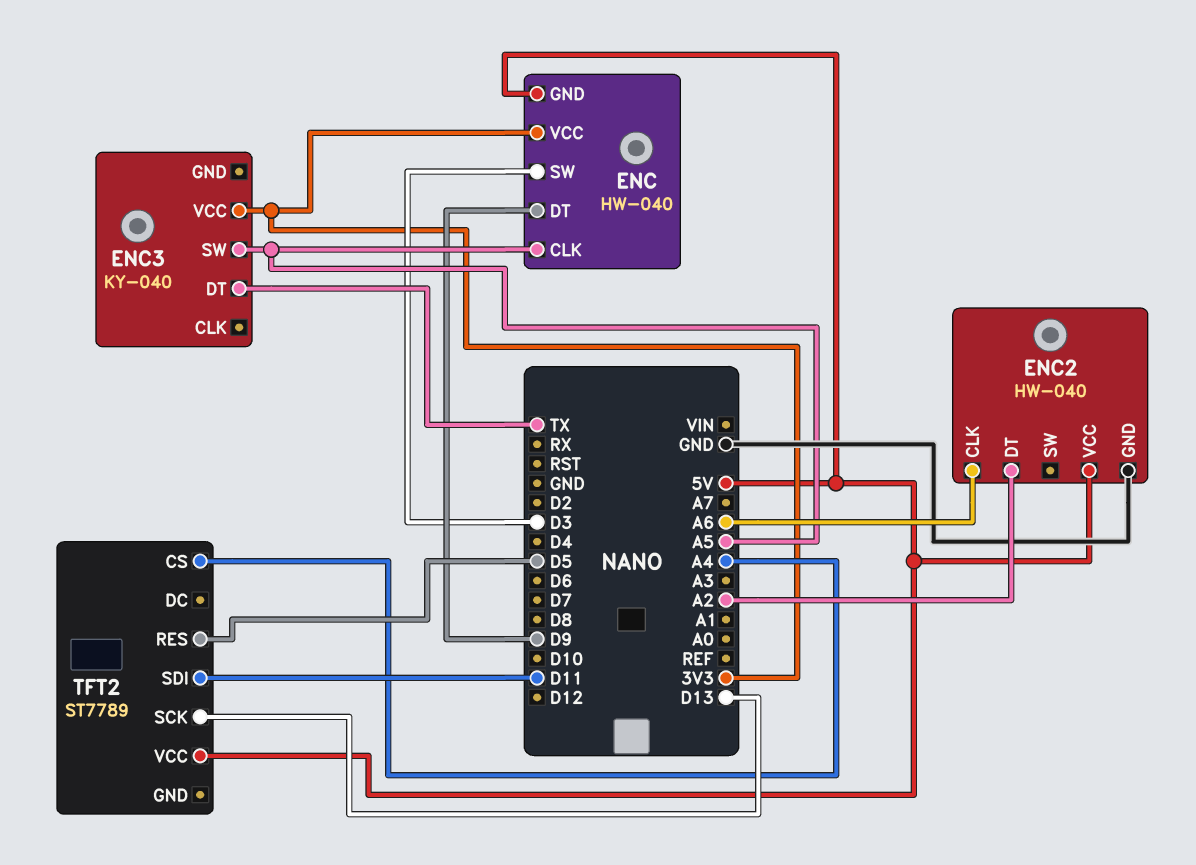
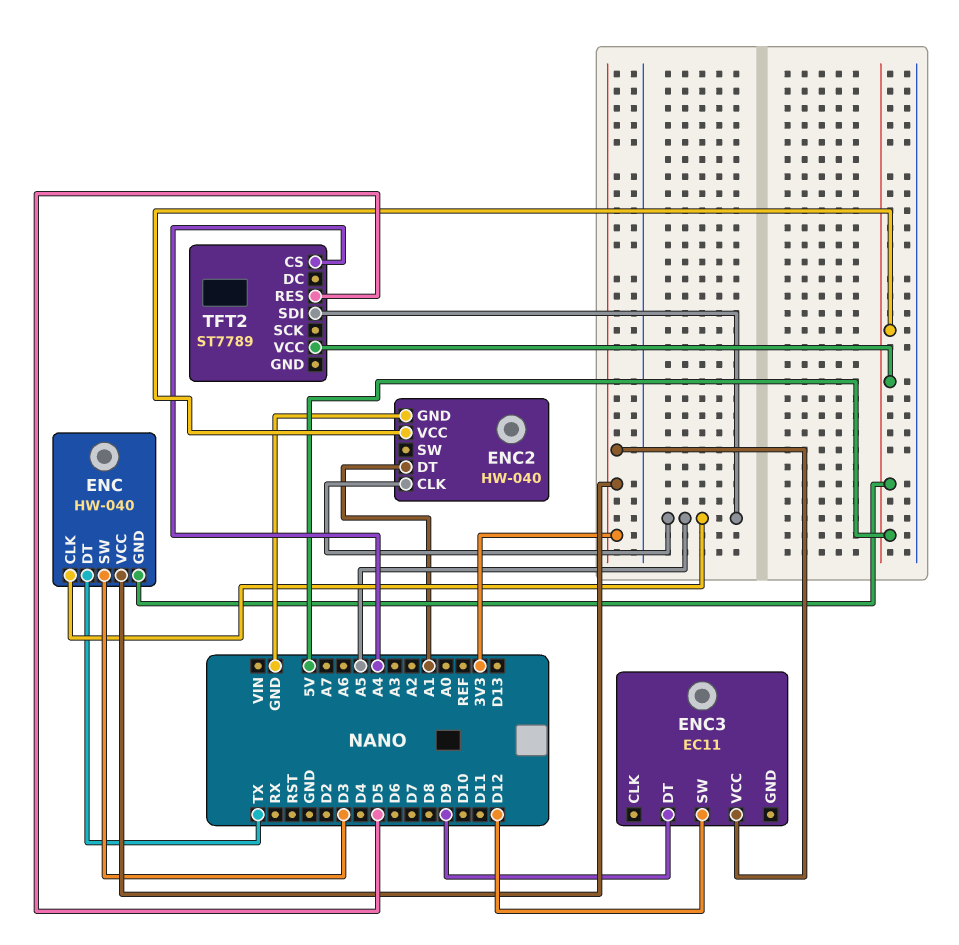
ENC pin DT: D9 -> TX
ENC2 pin CLK: A6 -> A5
ENC2 pin DT: A2 -> A1
ENC3: KY-040 -> EC11
ENC3 pin DT: TX -> D9
ENC3 pin SW: A5 -> D12
TFT2 pin SCK: D13 -> none
TFT2 pin SDI: D11 -> A5

